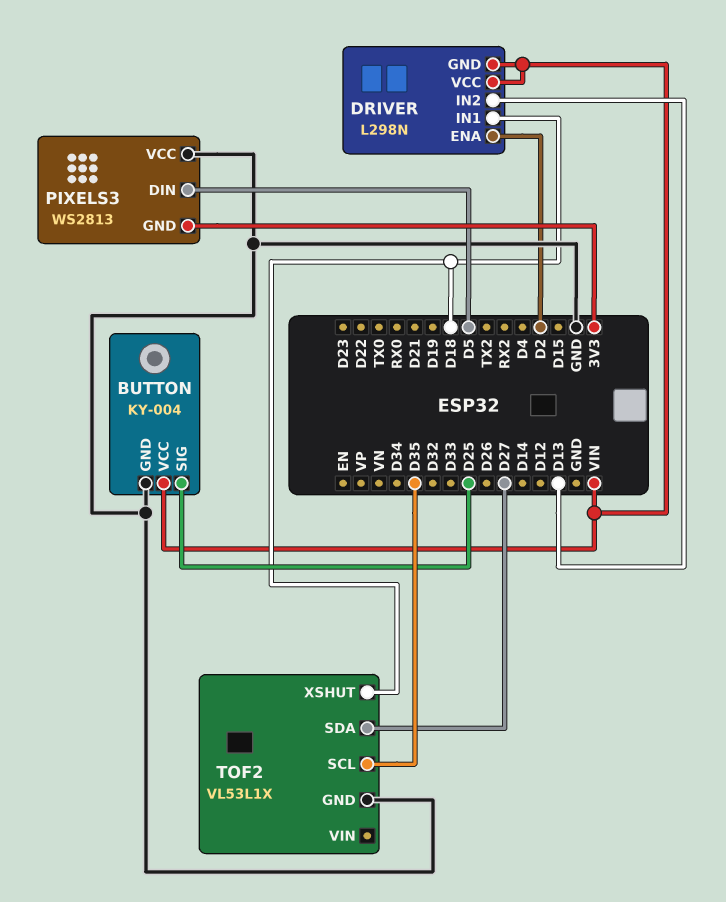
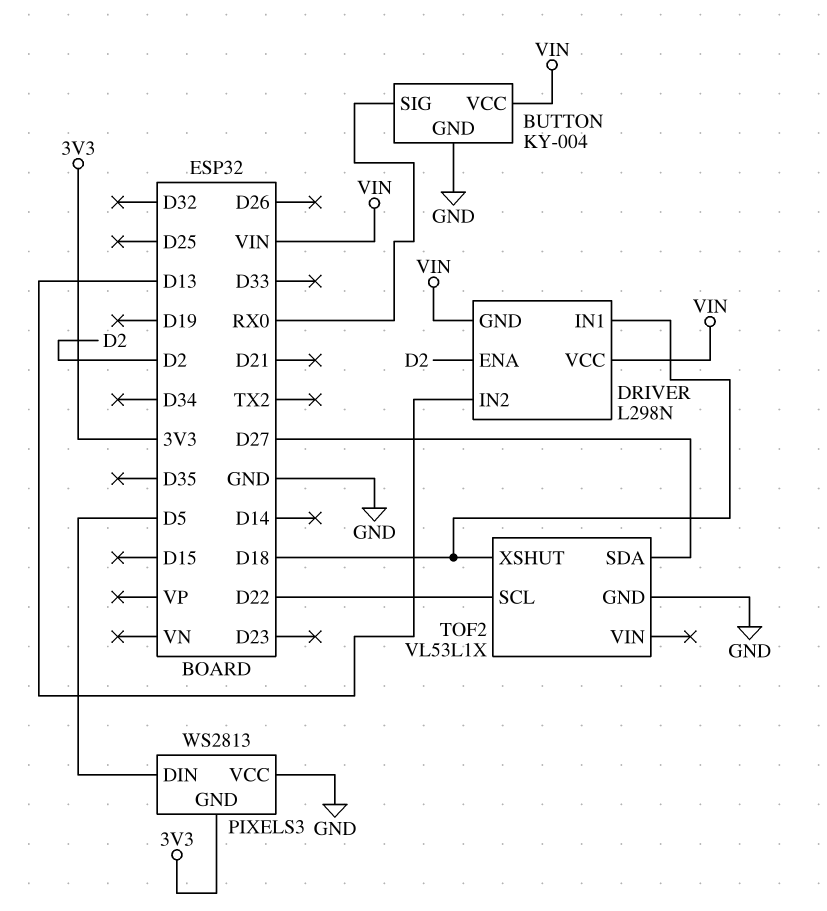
BUTTON pin SIG: D25 -> RX0
TOF2 pin SCL: D35 -> D22

